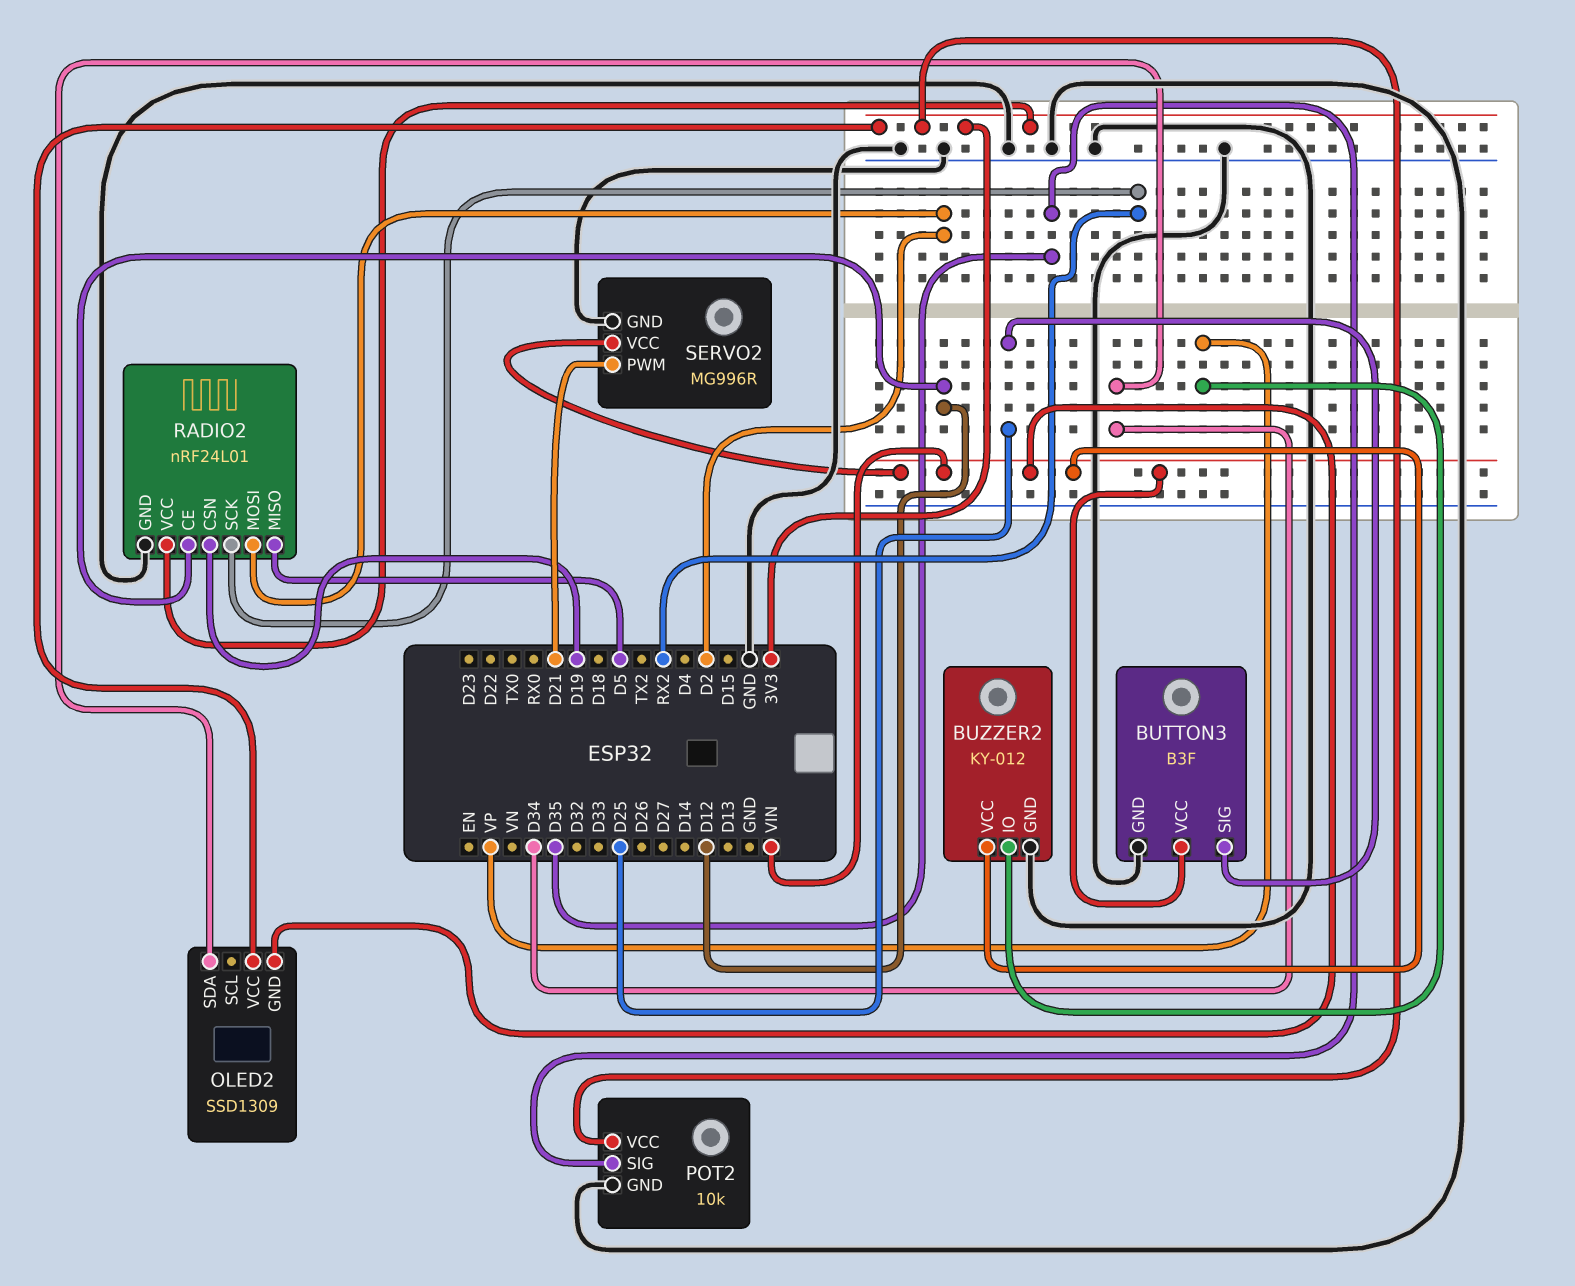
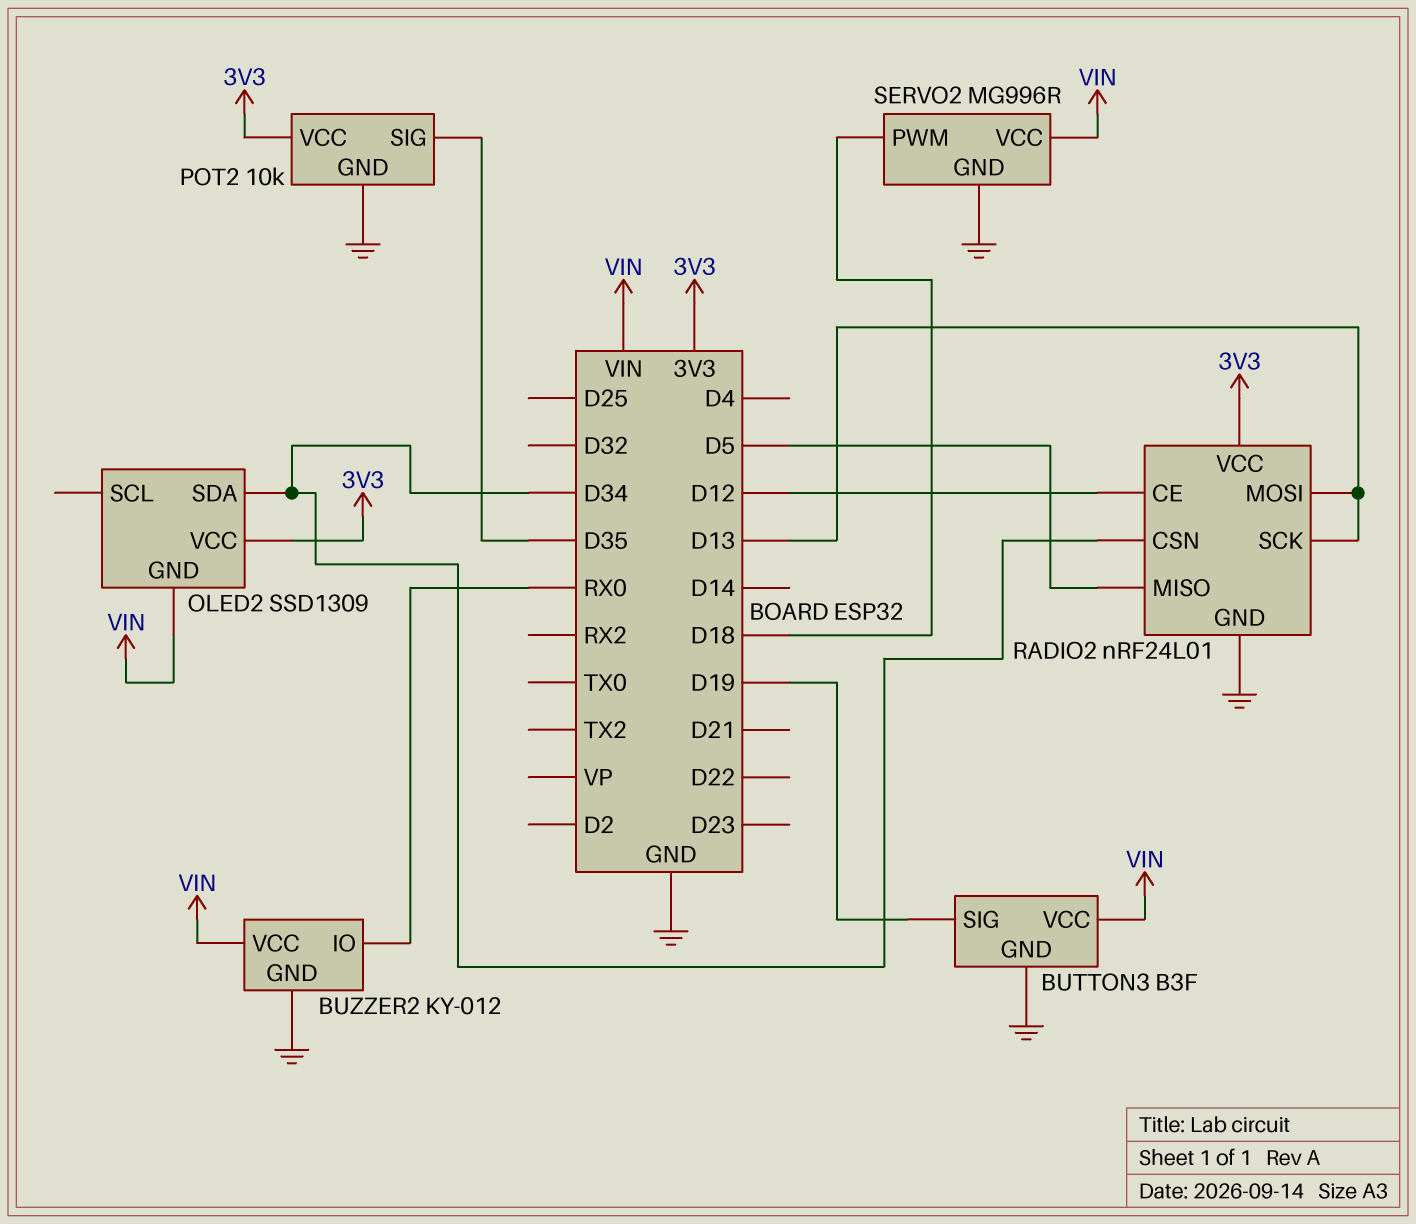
BUTTON3 pin SIG: D25 -> D19
BUZZER2 pin IO: VP -> RX0
RADIO2 pin CSN: D19 -> D34
RADIO2 pin MOSI: D2 -> D13
RADIO2 pin SCK: RX2 -> D13
SERVO2 pin PWM: D21 -> D18

